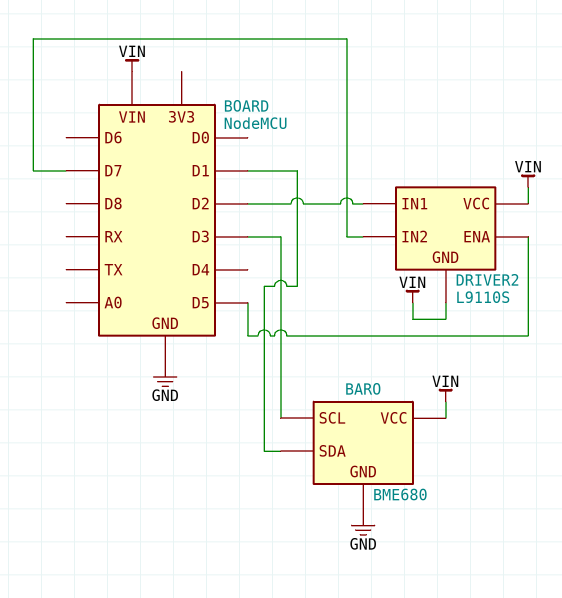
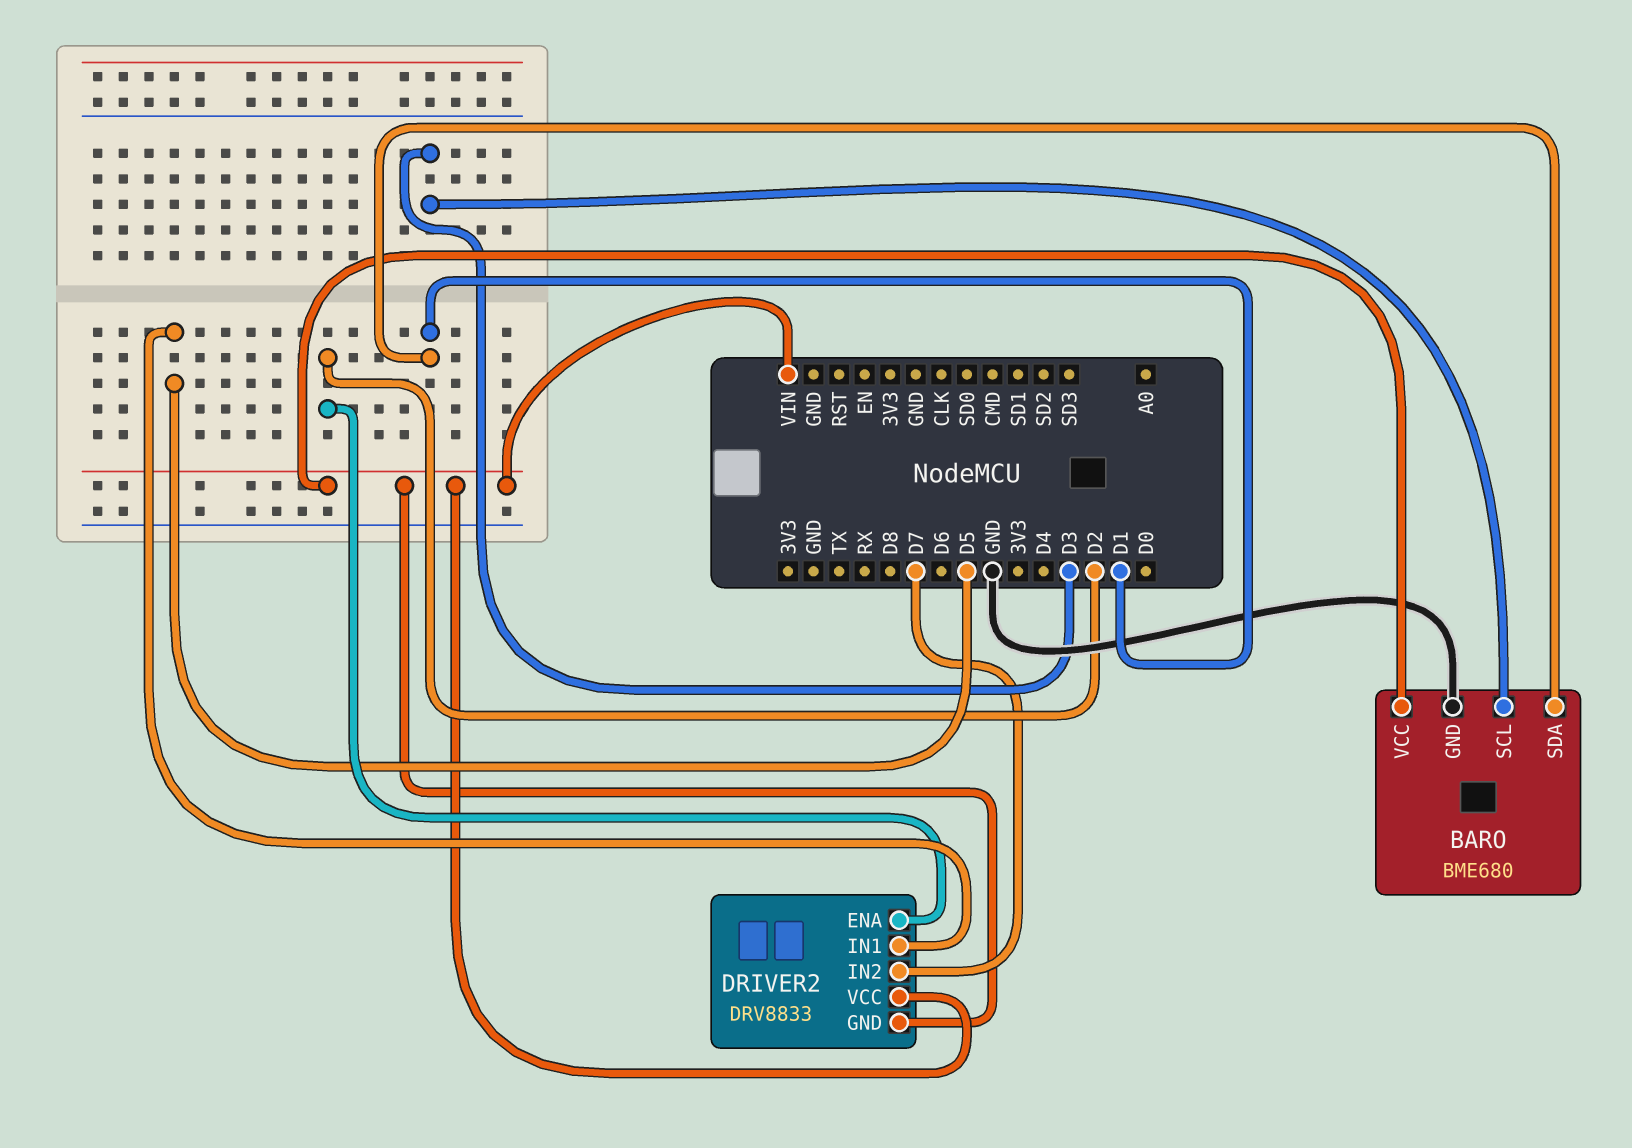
DRIVER2: L9110S -> DRV8833
DRIVER2 pin ENA: D5 -> D2
DRIVER2 pin IN1: D2 -> D5

